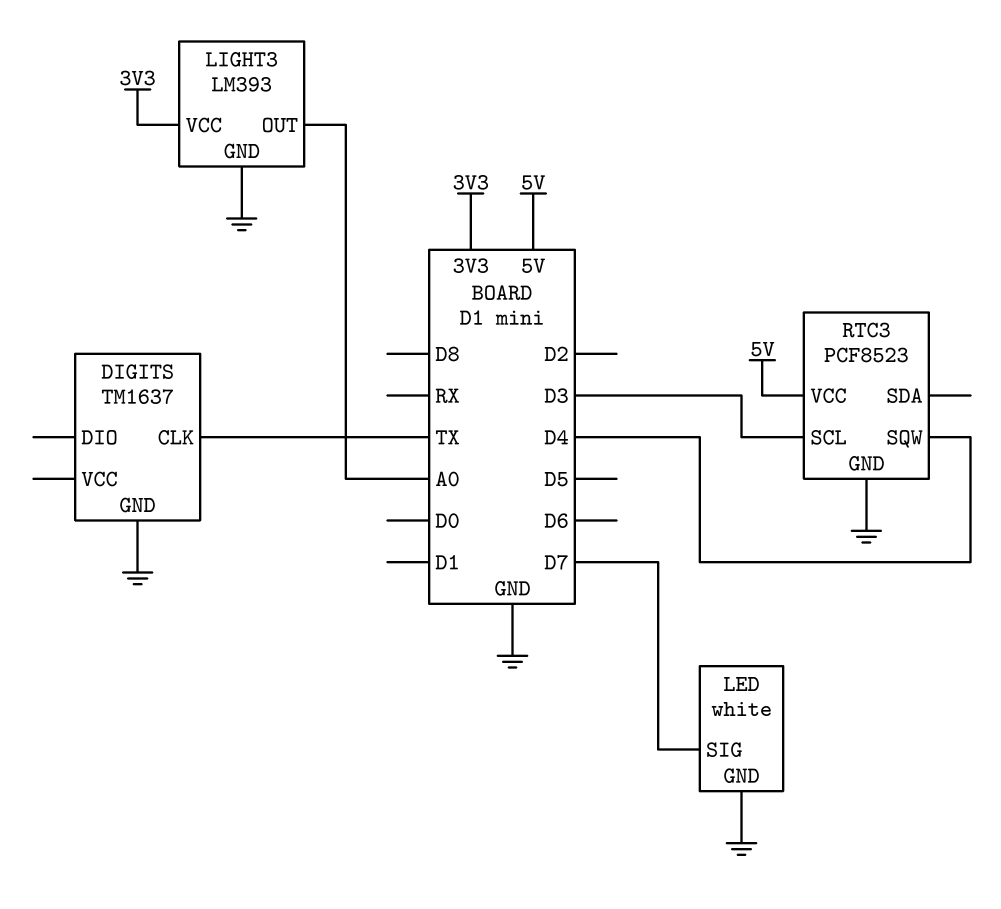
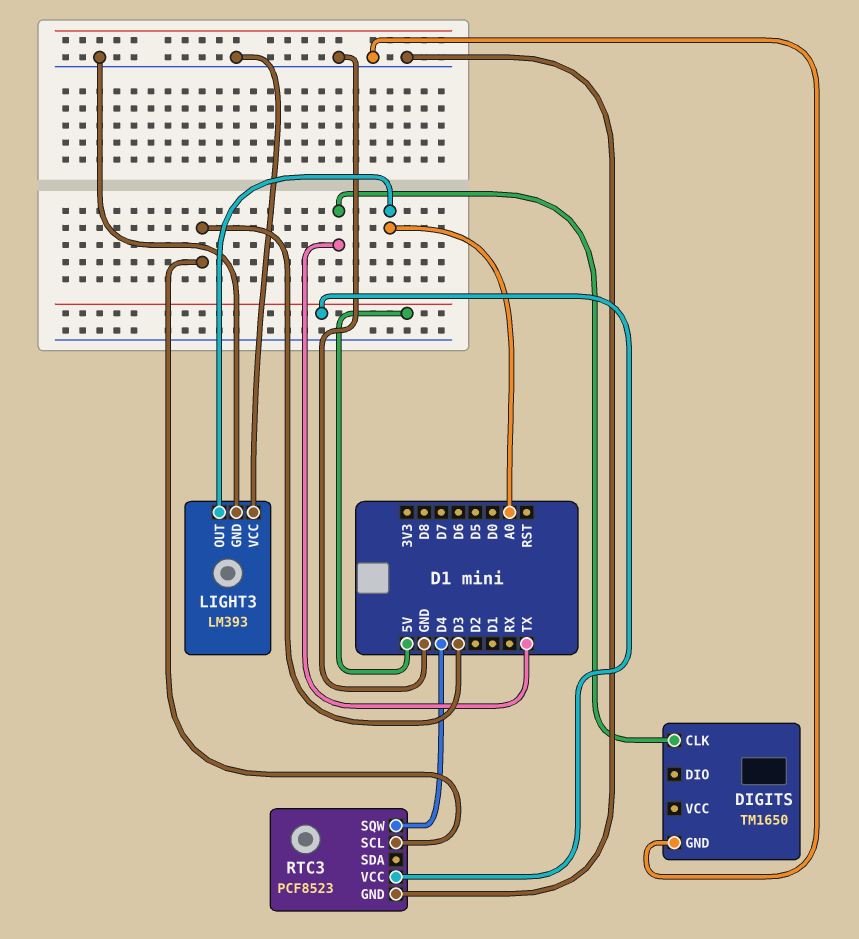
DIGITS: TM1637 -> TM1650
LED: white -> none
LED pin GND: GND -> none
LED pin SIG: D7 -> none
LIGHT3 pin VCC: 3V3 -> GND

